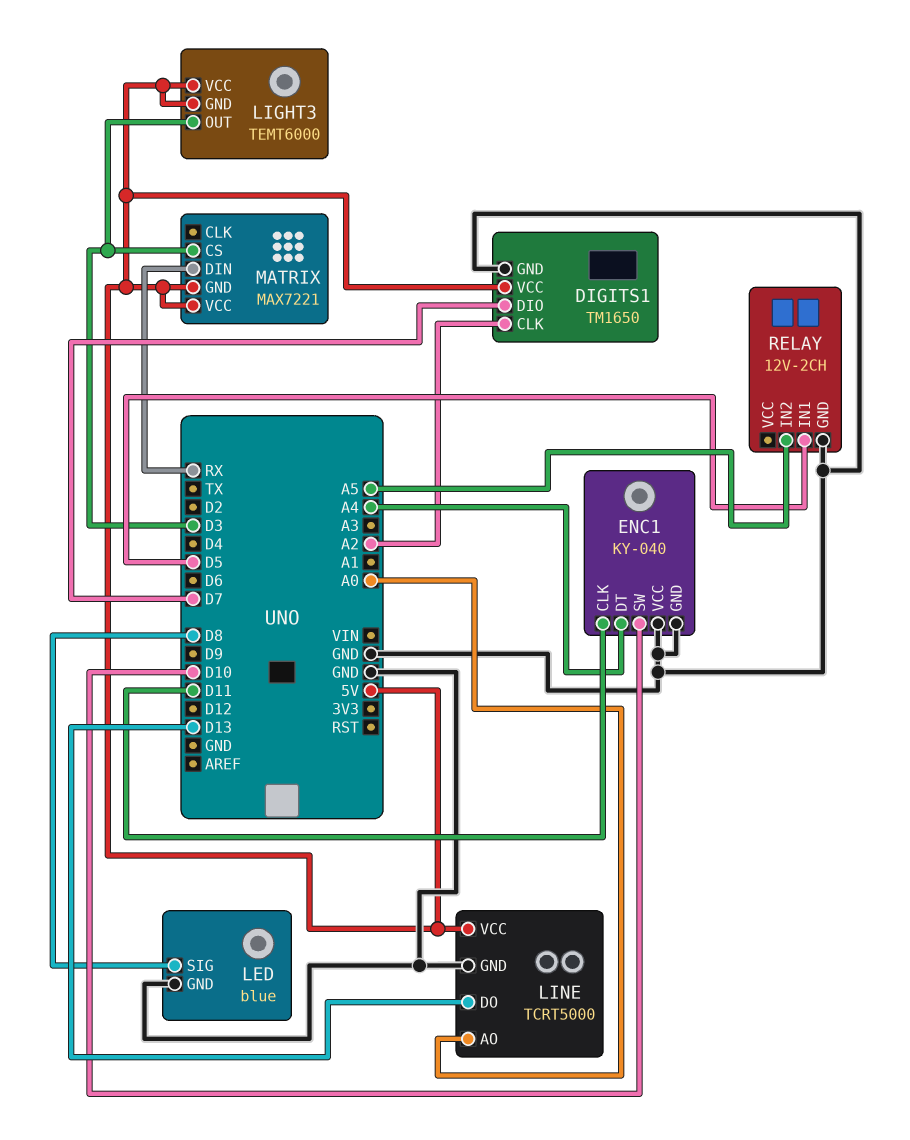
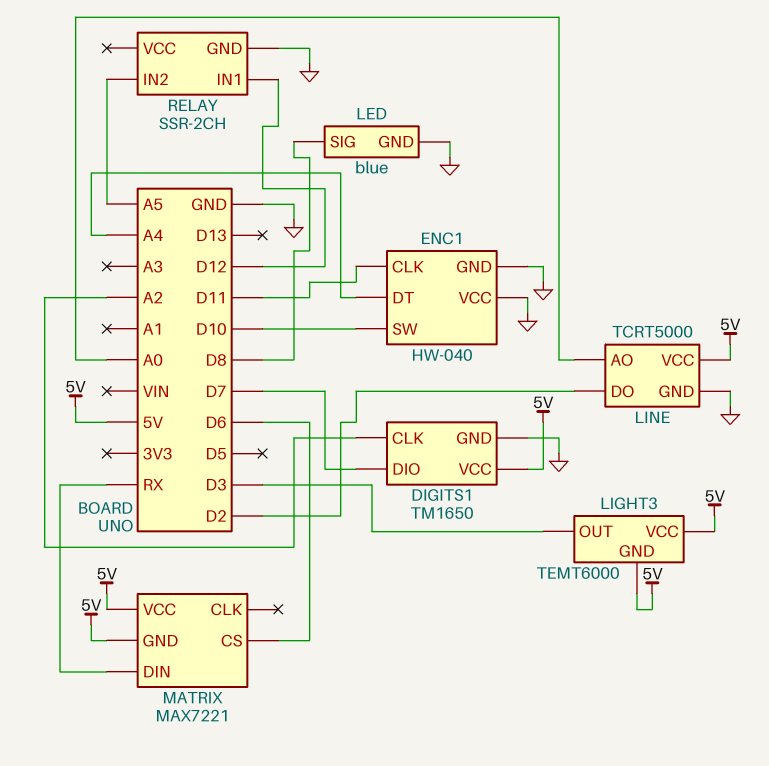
ENC1: KY-040 -> HW-040
LINE pin DO: D13 -> D2
MATRIX pin CS: D3 -> D6
RELAY: 12V-2CH -> SSR-2CH
RELAY pin IN1: D5 -> D12

